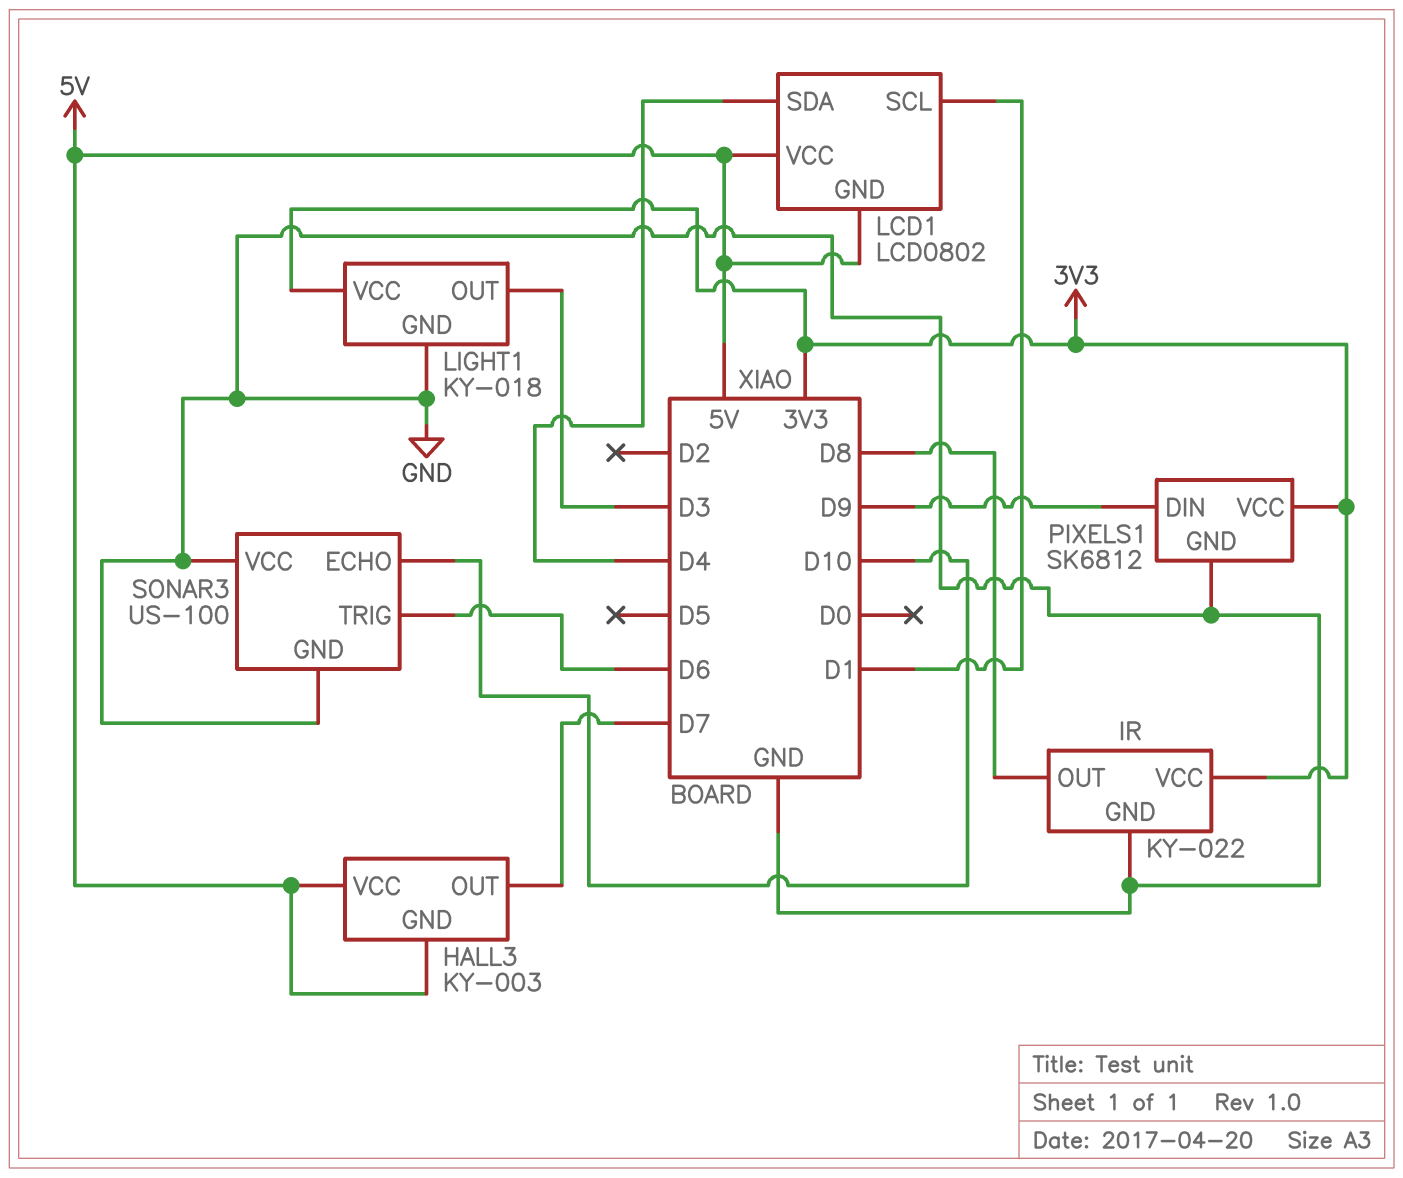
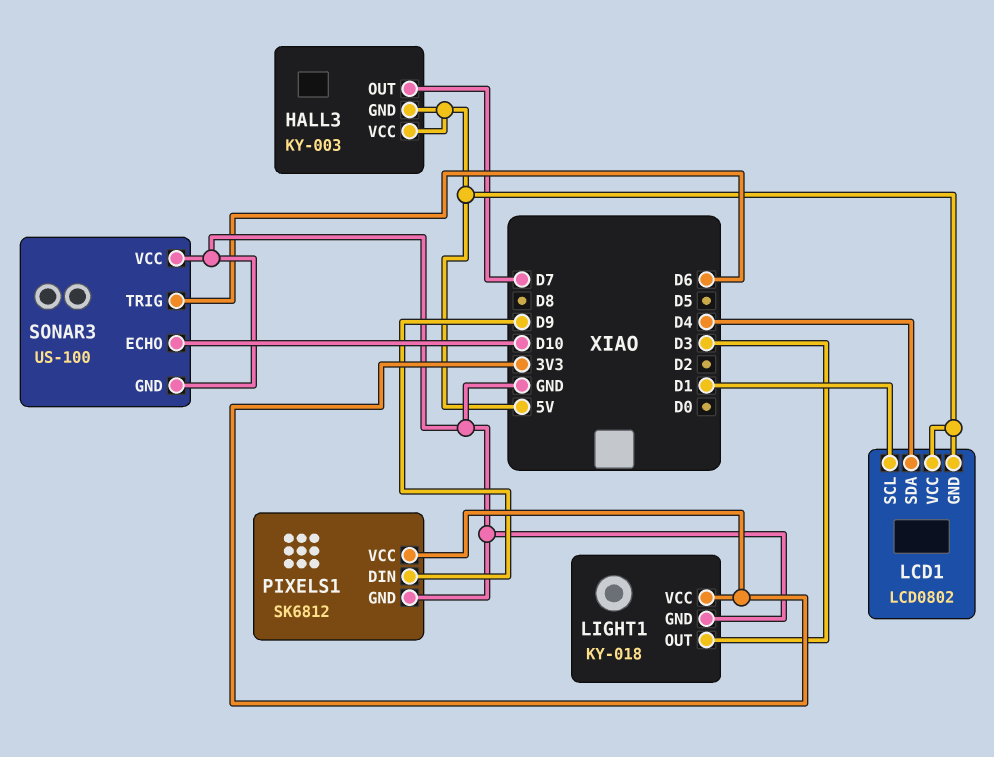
IR: KY-022 -> none
IR pin GND: GND -> none
IR pin OUT: D8 -> none
IR pin VCC: 3V3 -> none

